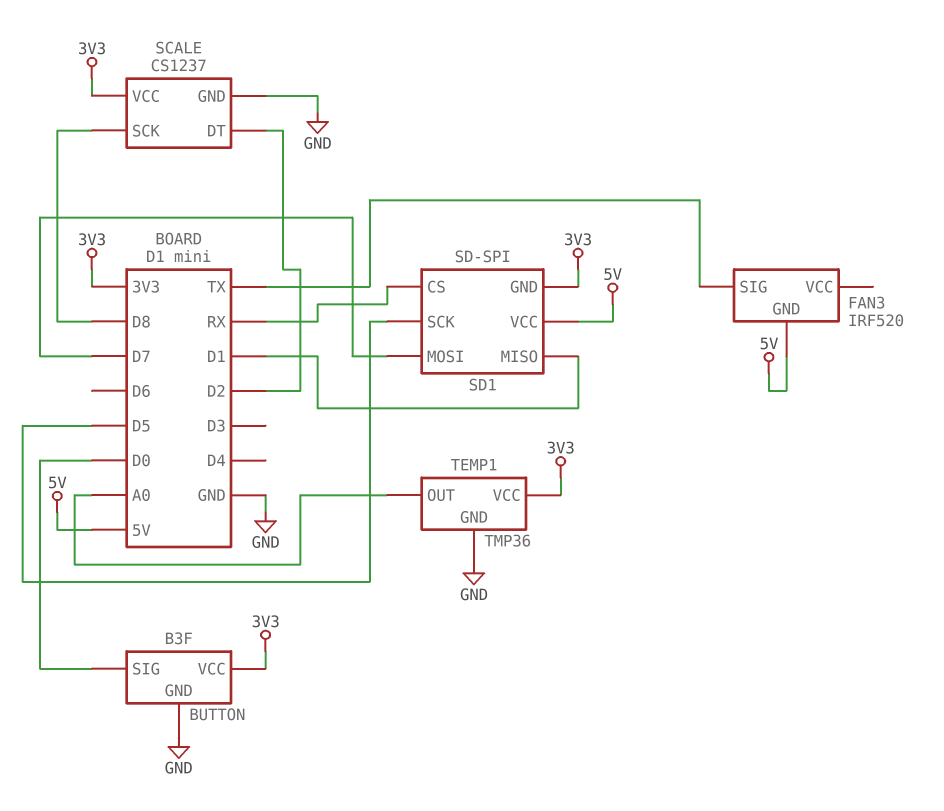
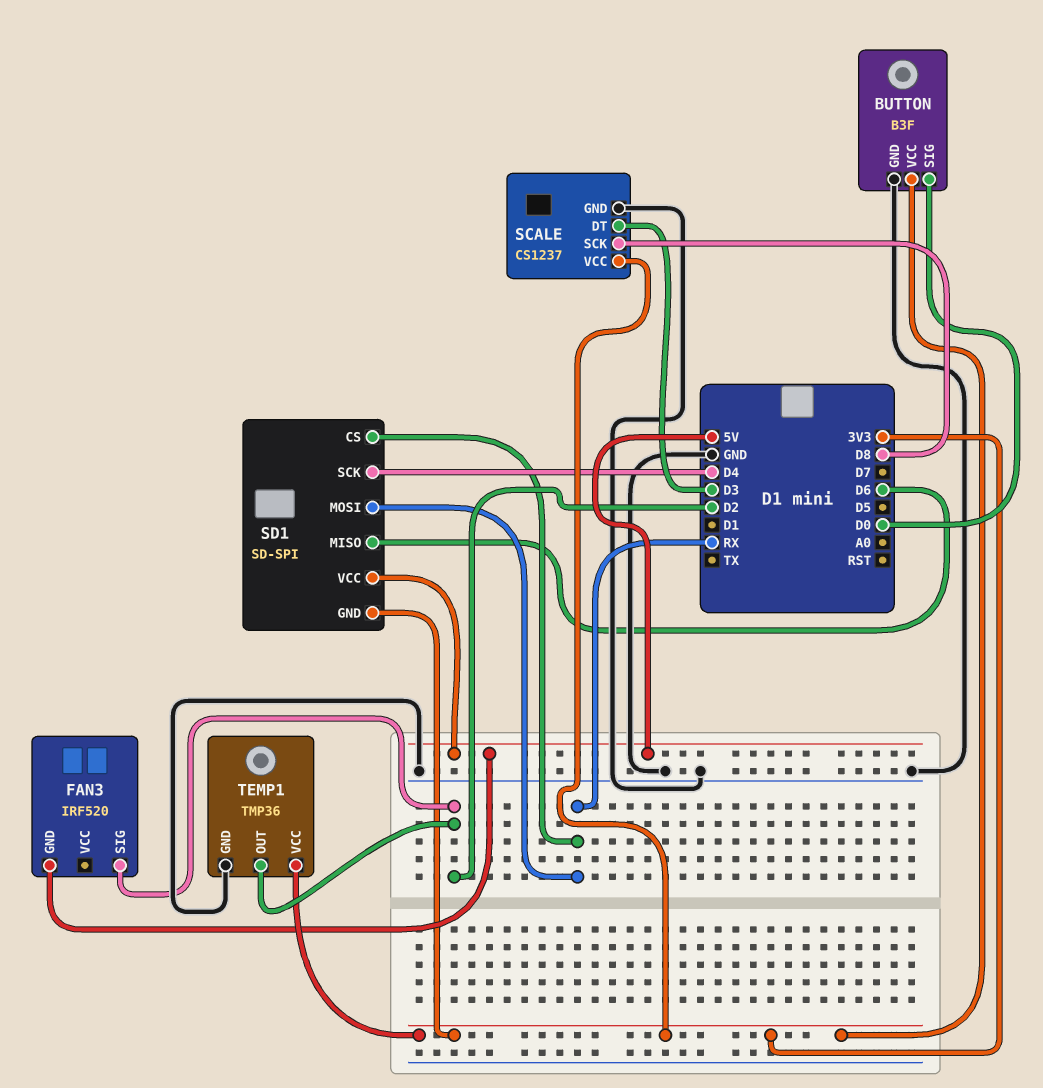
FAN3 pin SIG: TX -> D2
SCALE pin DT: D2 -> D3
SD1 pin MISO: D1 -> D6
SD1 pin MOSI: D7 -> RX
SD1 pin SCK: D5 -> D4
TEMP1 pin OUT: A0 -> D2

